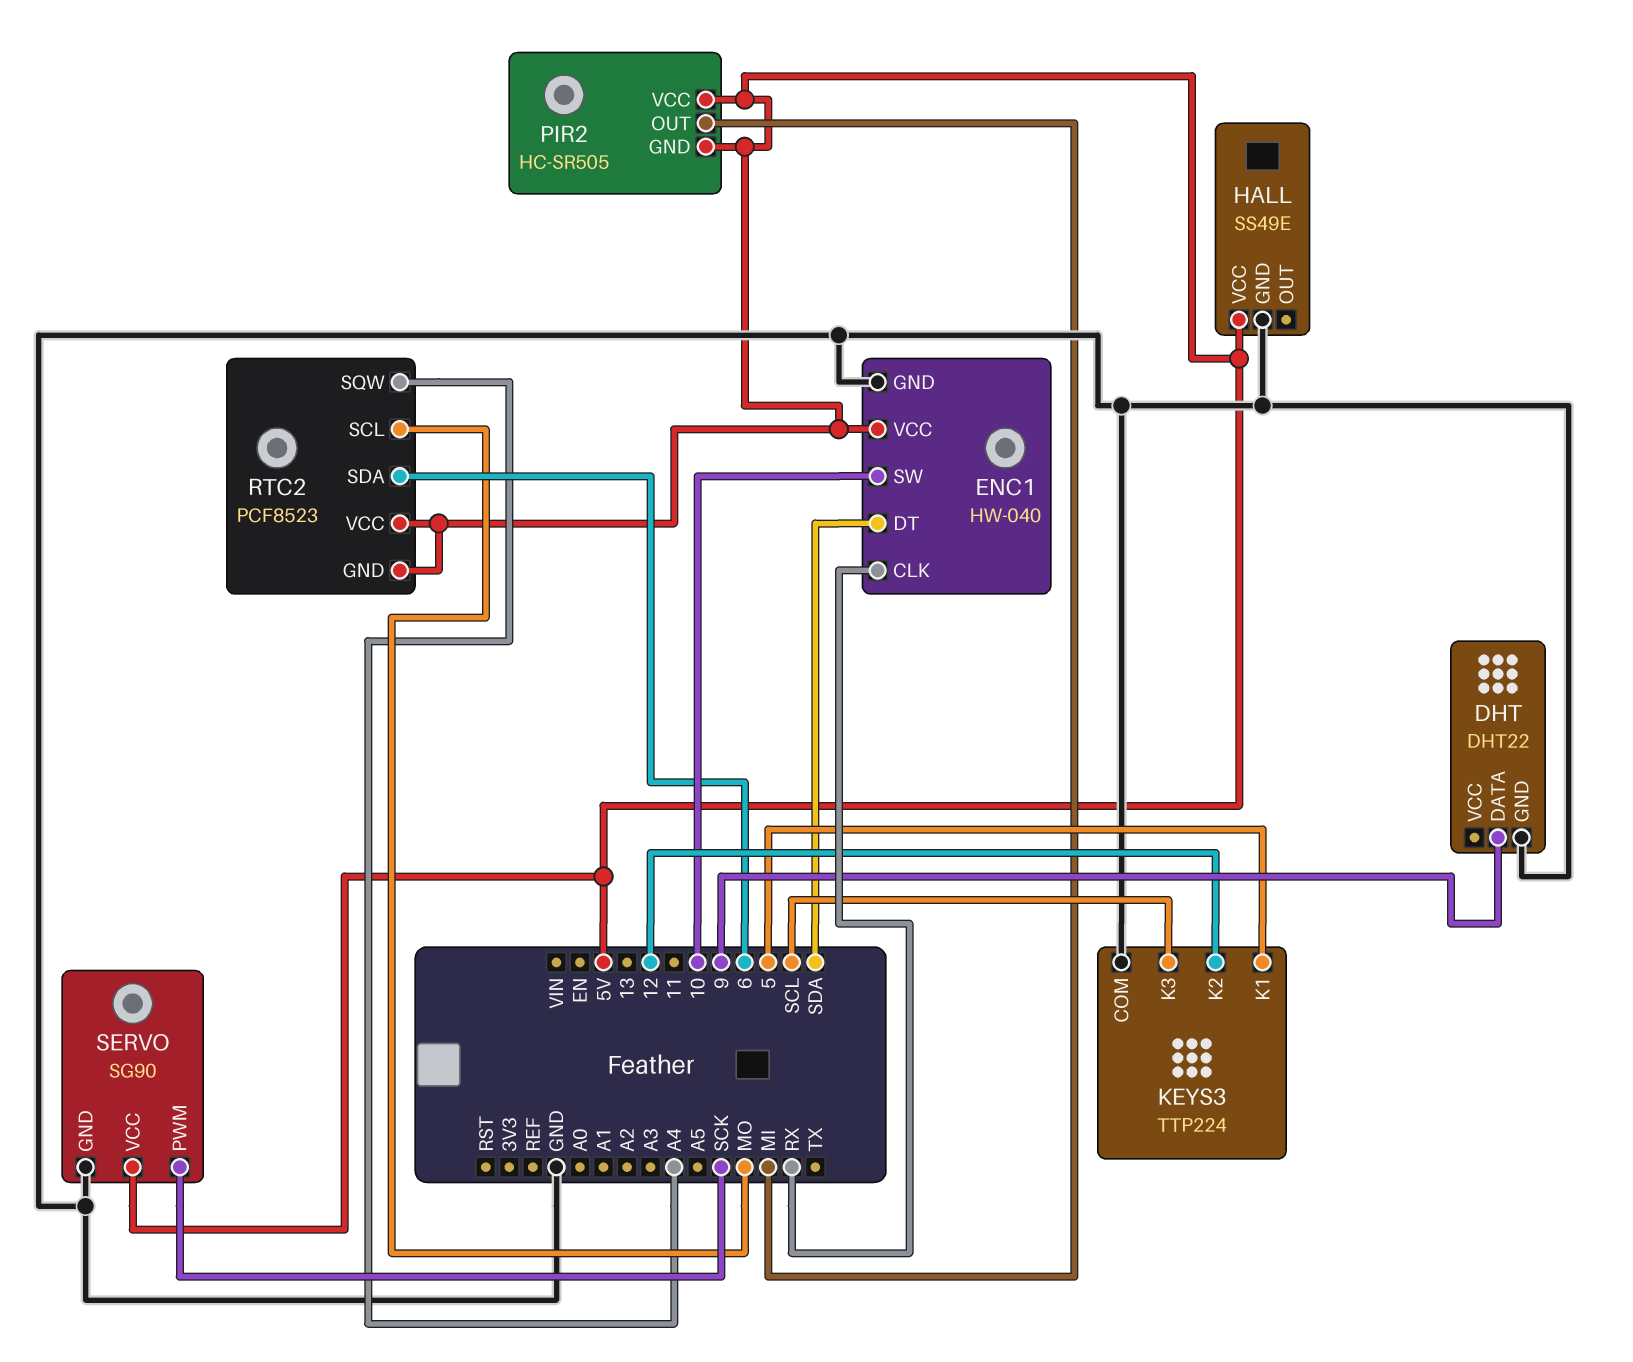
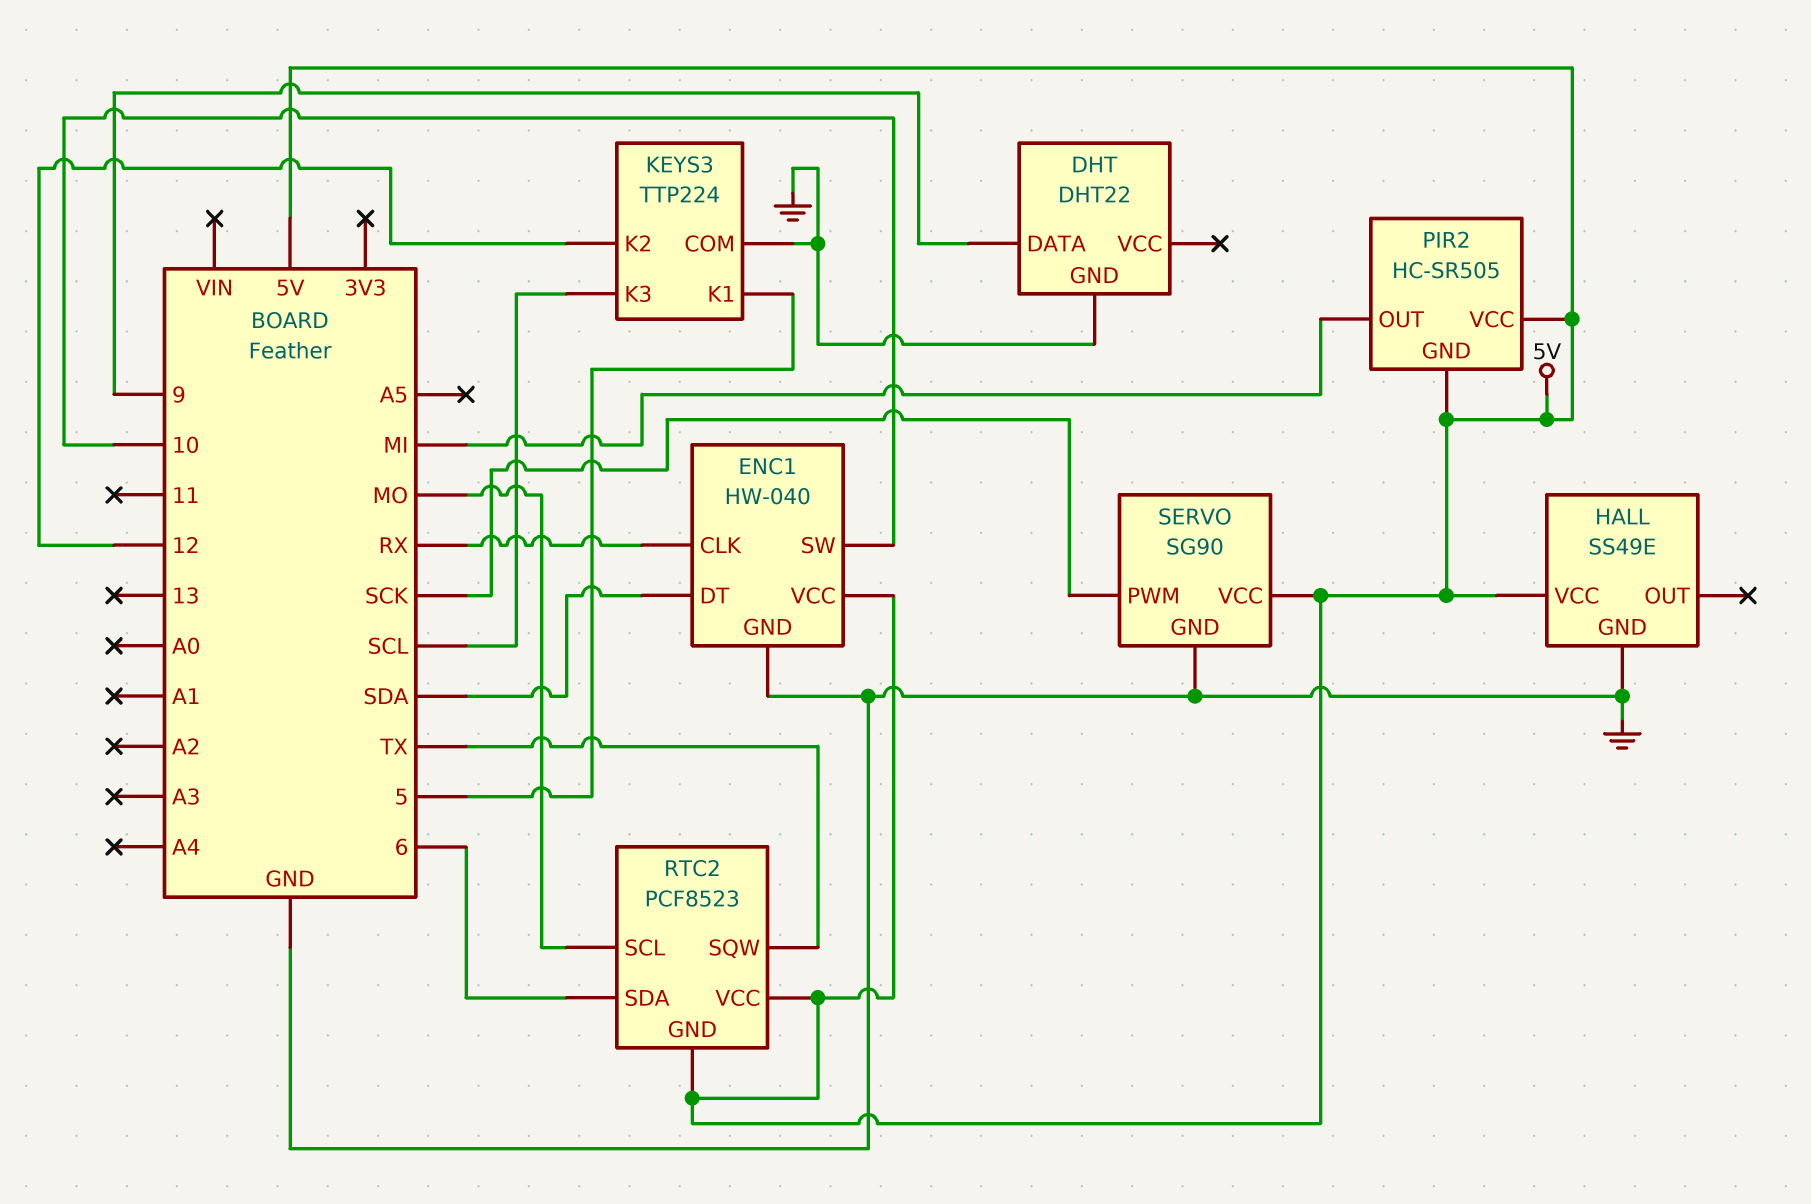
RTC2 pin SQW: A4 -> TX

